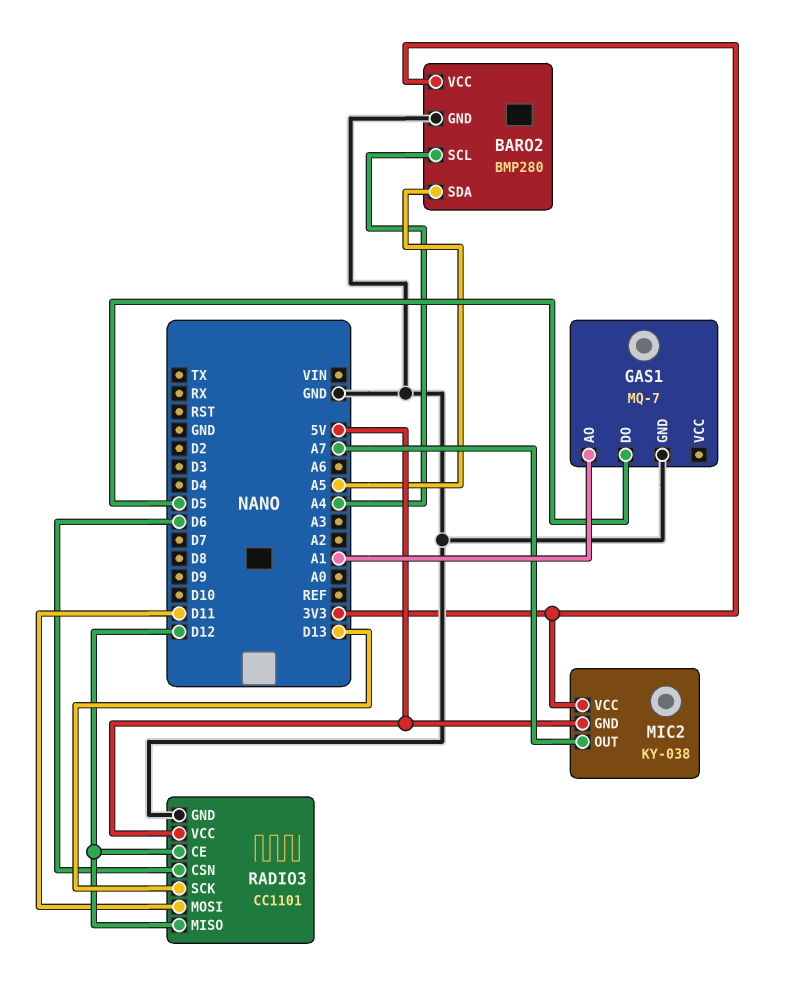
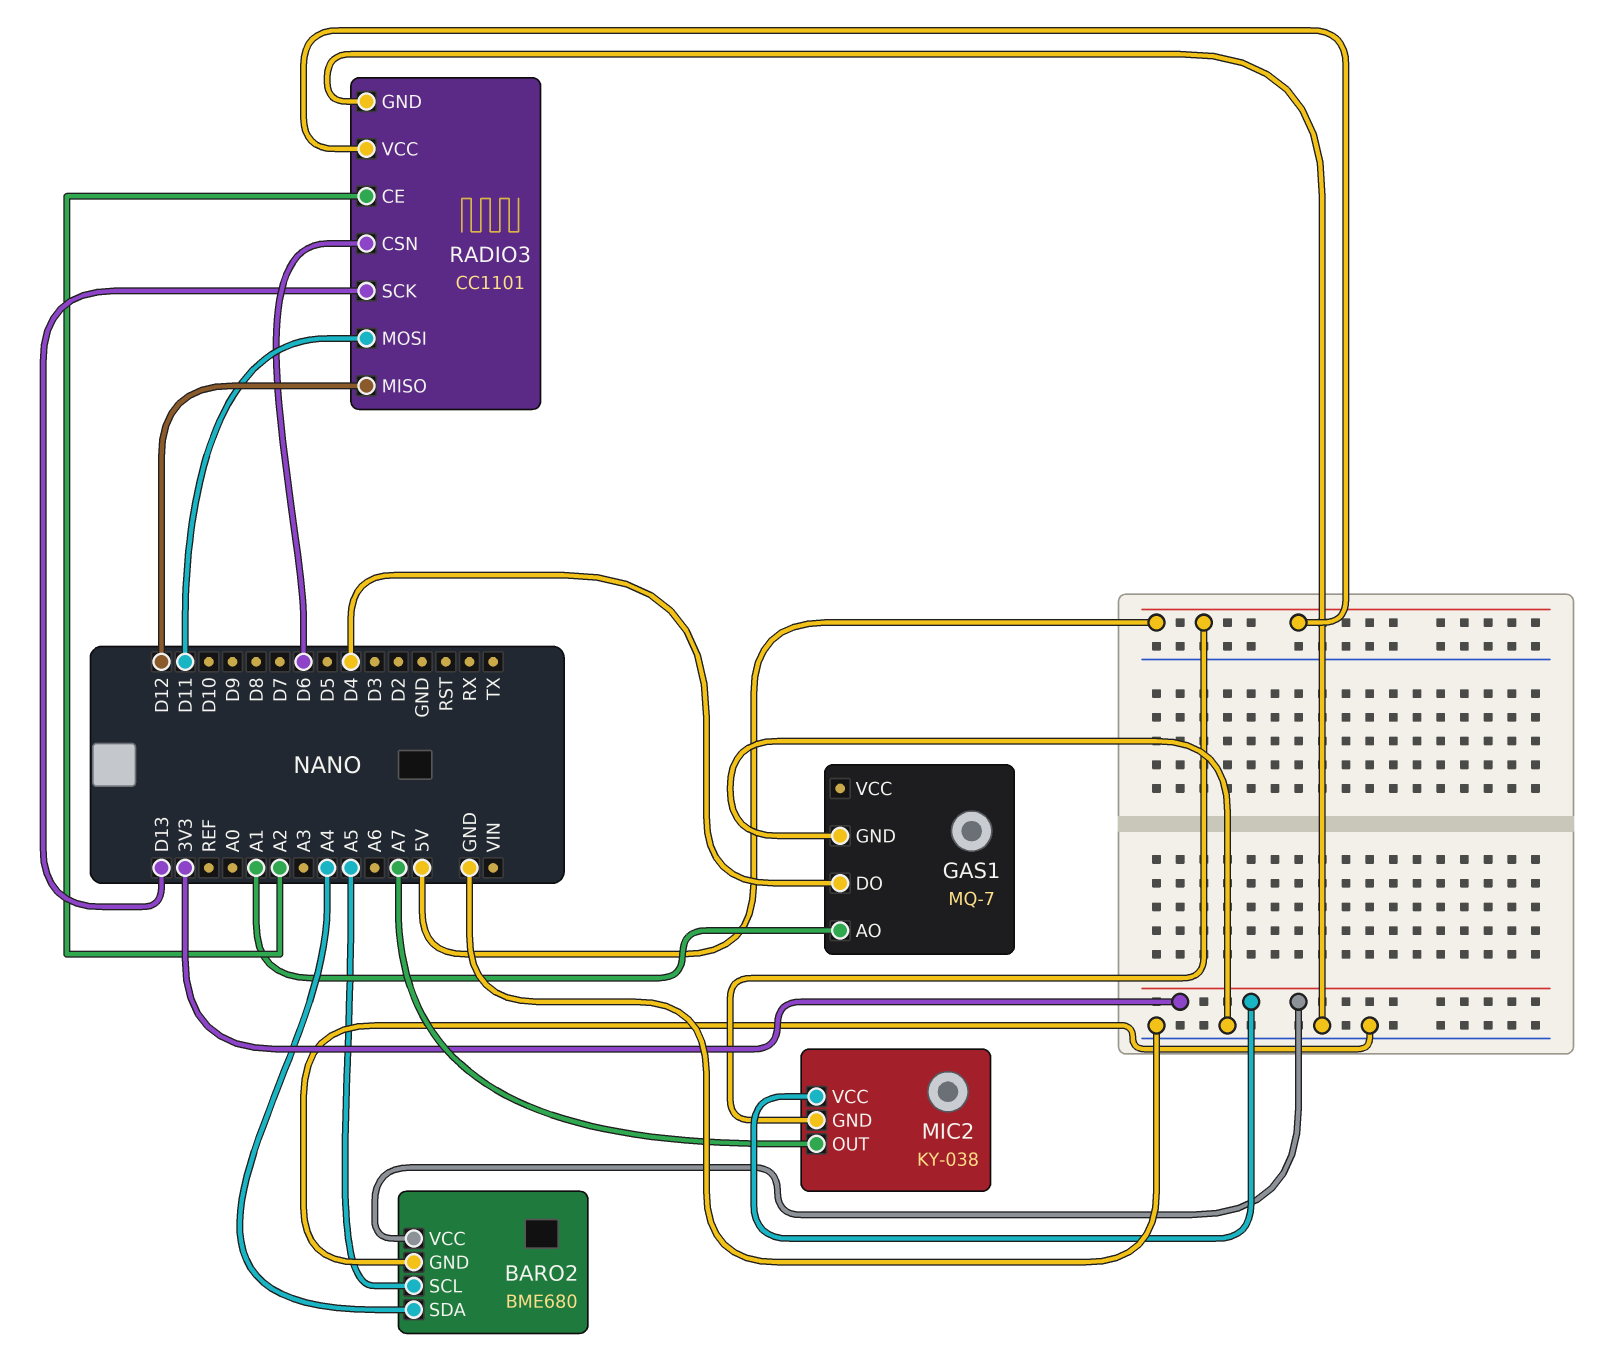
BARO2: BMP280 -> BME680
BARO2 pin SCL: A4 -> A5
BARO2 pin SDA: A5 -> A4
GAS1 pin DO: D5 -> D4
RADIO3 pin CE: D12 -> A2

